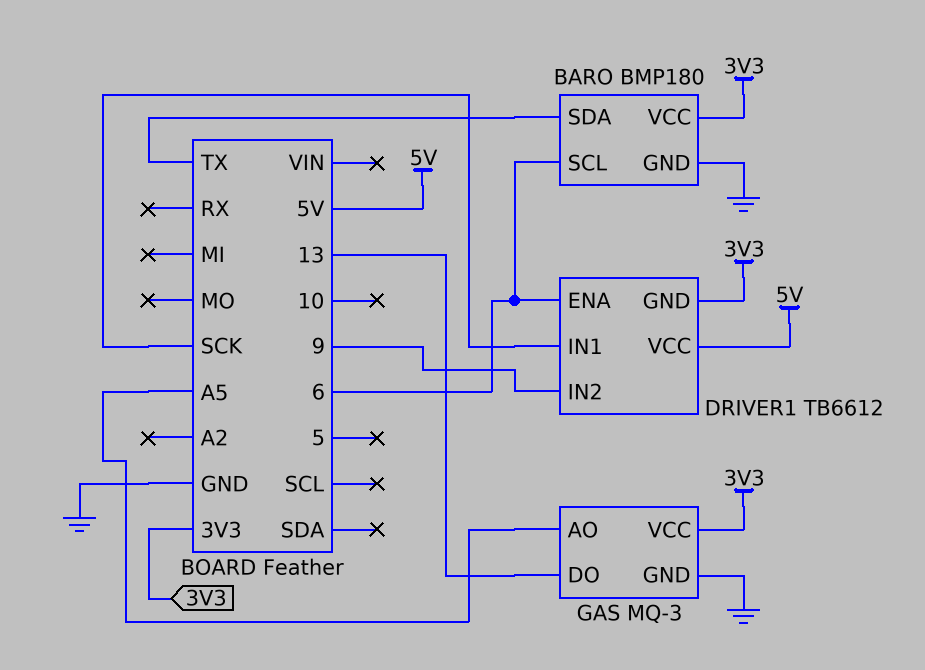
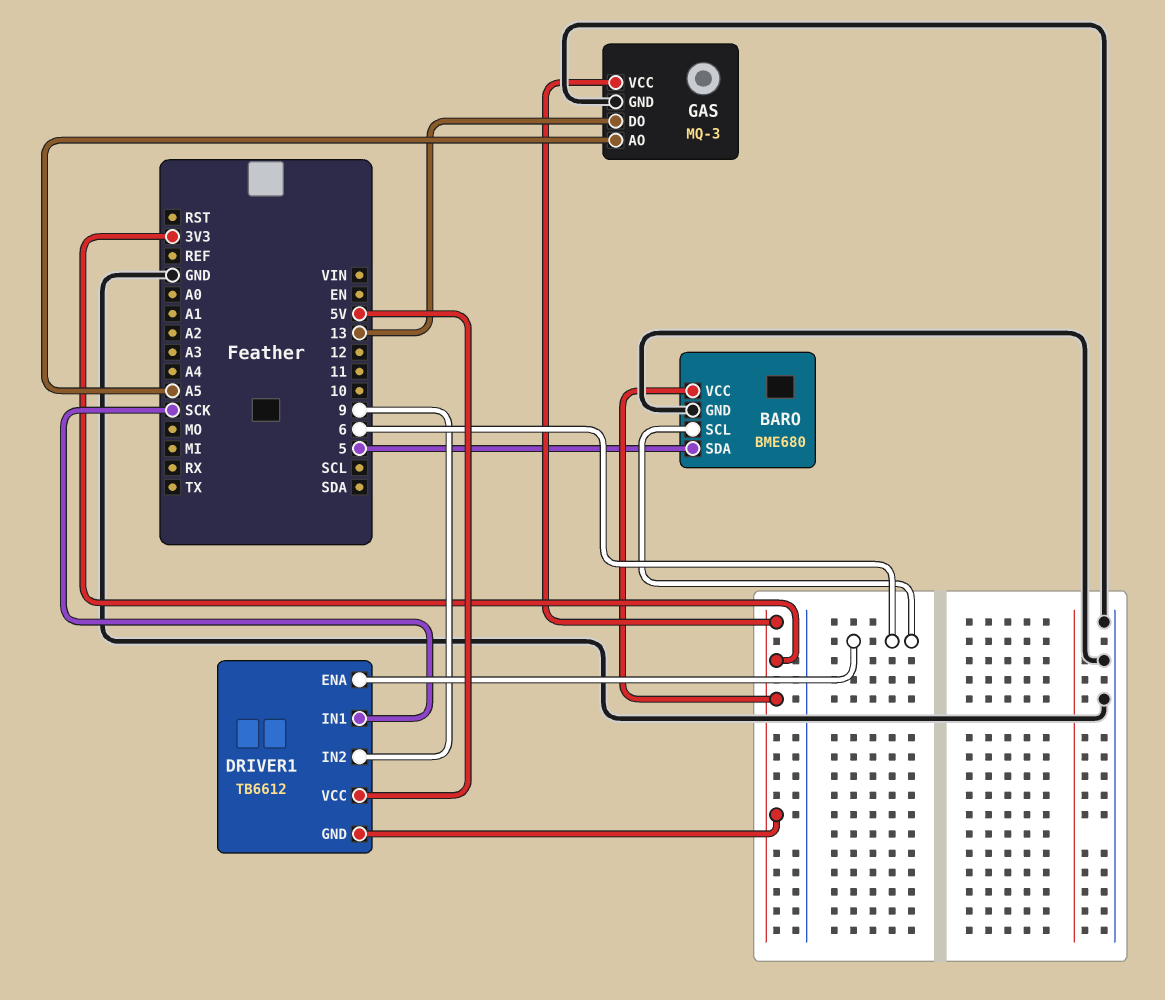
BARO: BMP180 -> BME680
BARO pin SDA: TX -> 5

